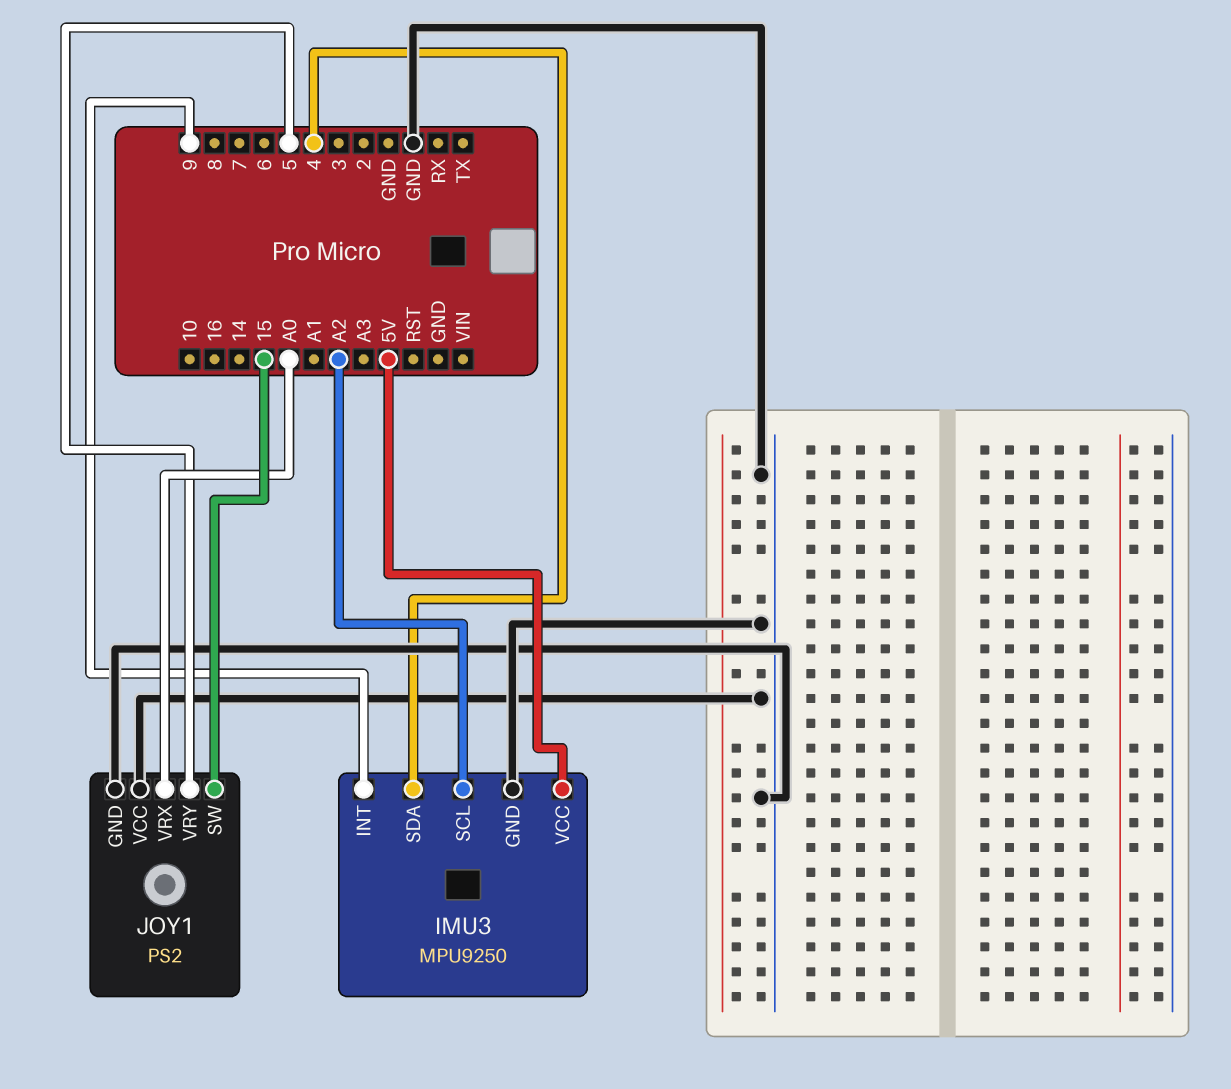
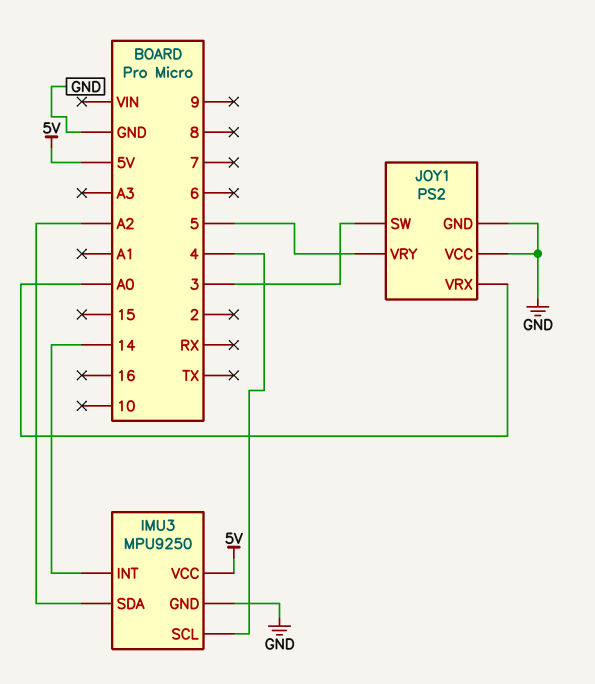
IMU3 pin INT: 9 -> 14
IMU3 pin SCL: A2 -> 4
IMU3 pin SDA: 4 -> A2
JOY1 pin SW: 15 -> 3

